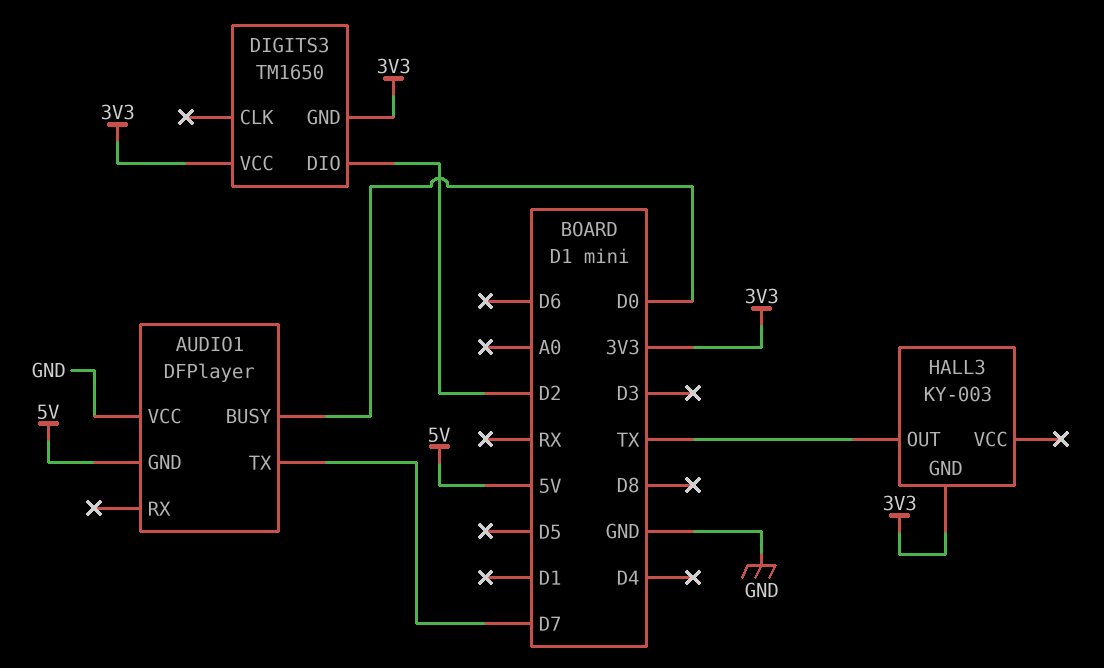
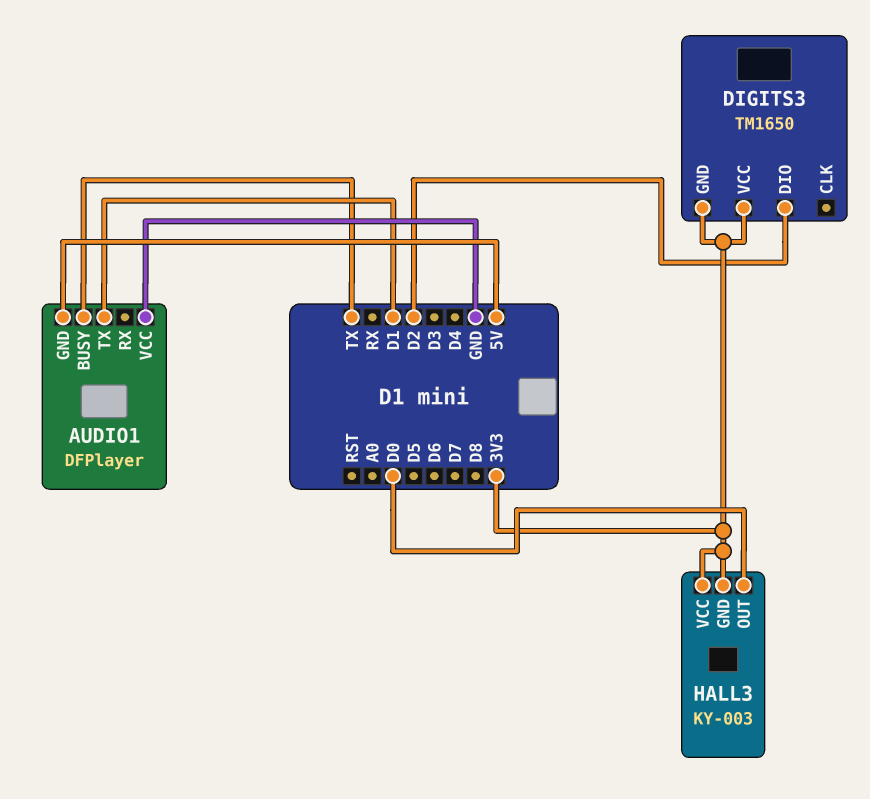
AUDIO1 pin BUSY: D0 -> TX
AUDIO1 pin TX: D7 -> D1
HALL3 pin OUT: TX -> D0
HALL3 pin VCC: none -> 3V3

